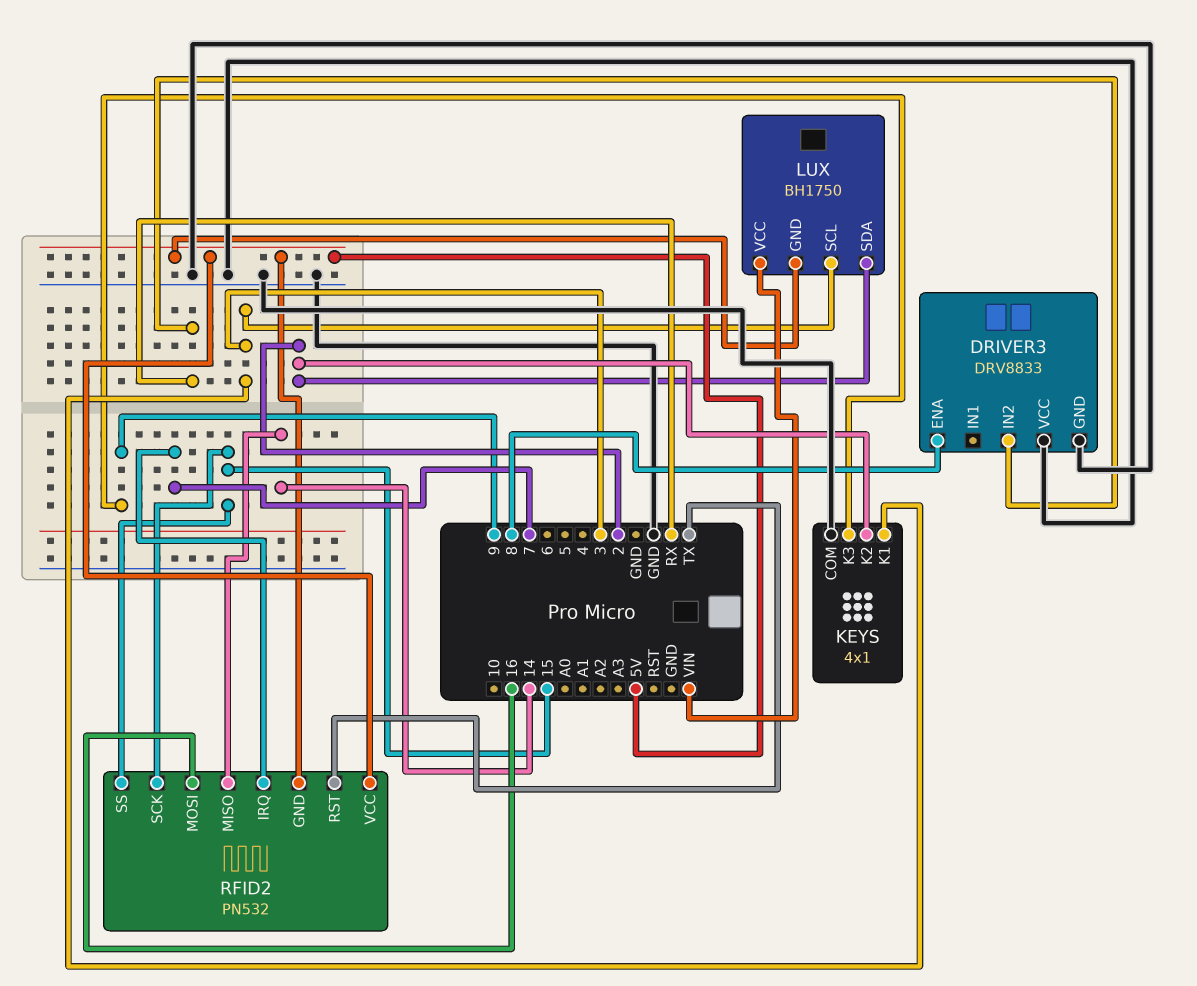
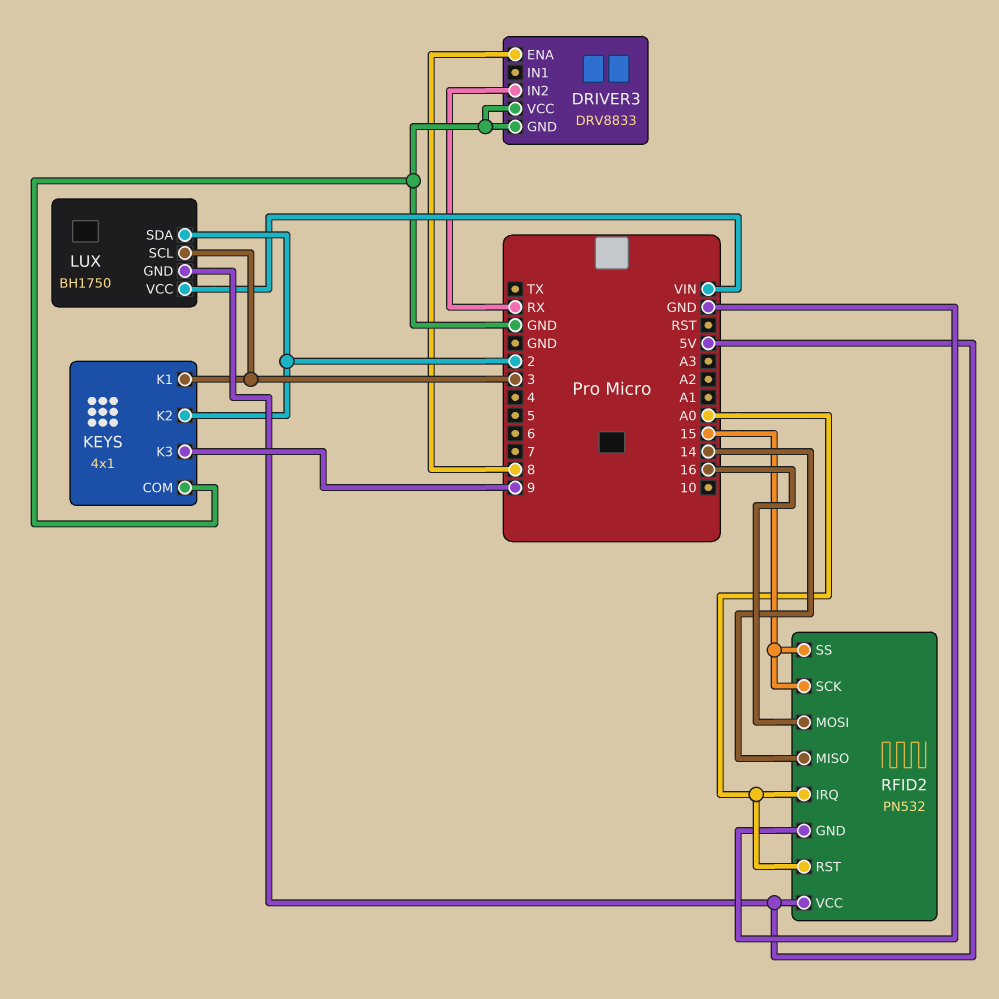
RFID2 pin GND: 5V -> GND
RFID2 pin IRQ: 7 -> A0
RFID2 pin RST: TX -> A0

